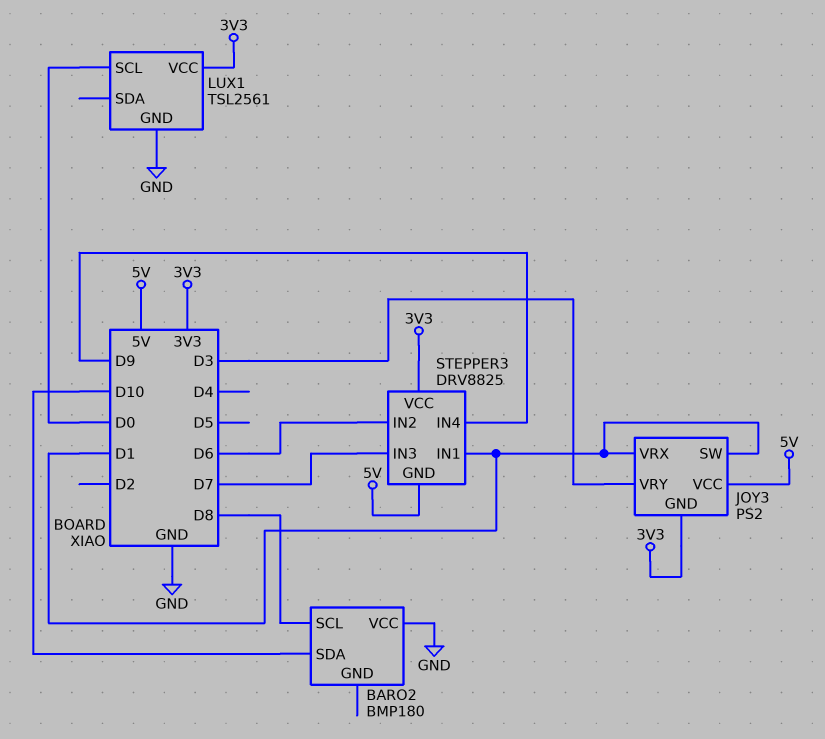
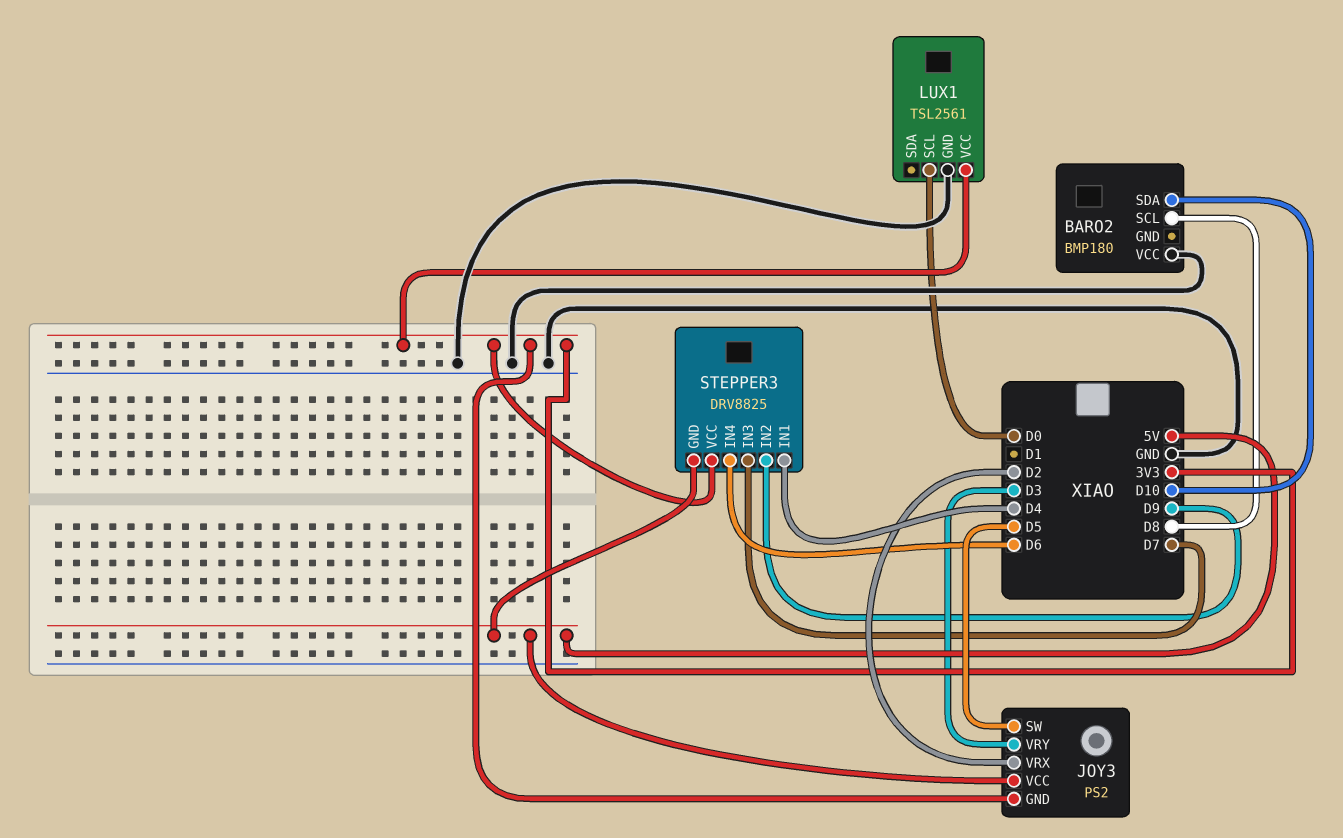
JOY3 pin SW: D1 -> D5
JOY3 pin VRX: D1 -> D2
STEPPER3 pin IN1: D1 -> D4
STEPPER3 pin IN2: D6 -> D9
STEPPER3 pin IN4: D9 -> D6

